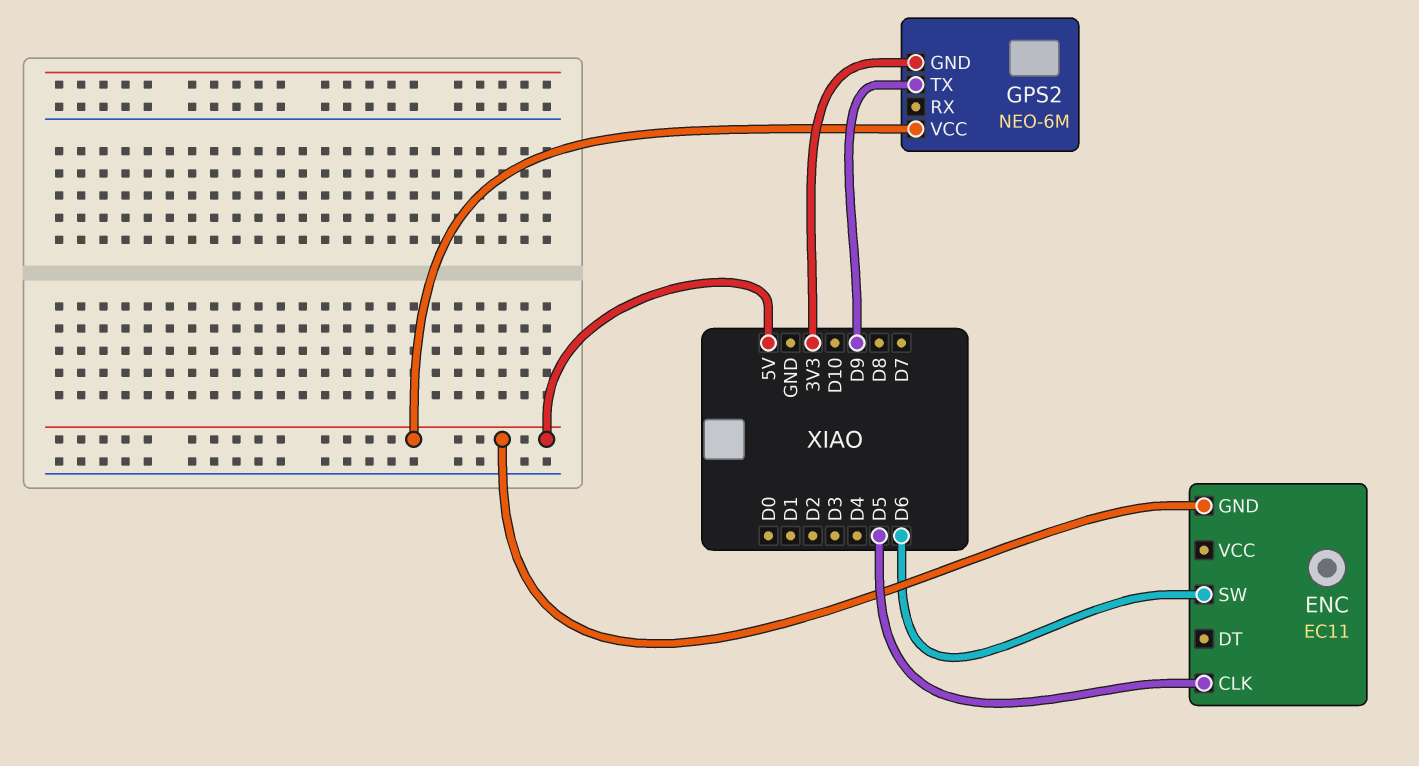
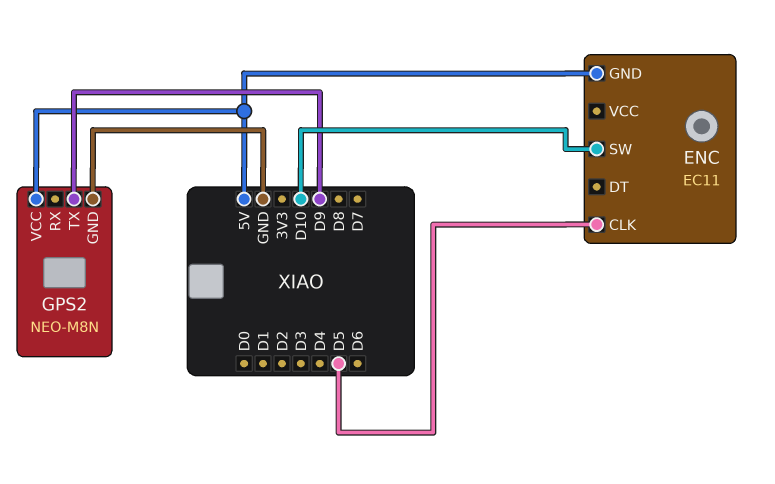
ENC pin SW: D6 -> D10
GPS2: NEO-6M -> NEO-M8N
GPS2 pin GND: 3V3 -> GND

